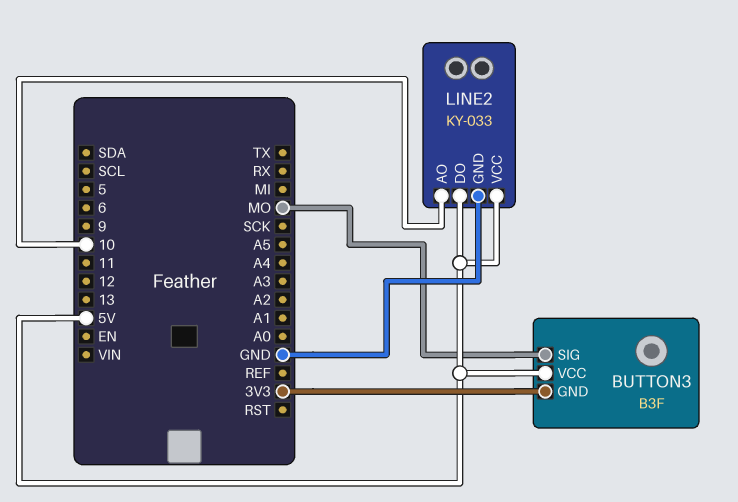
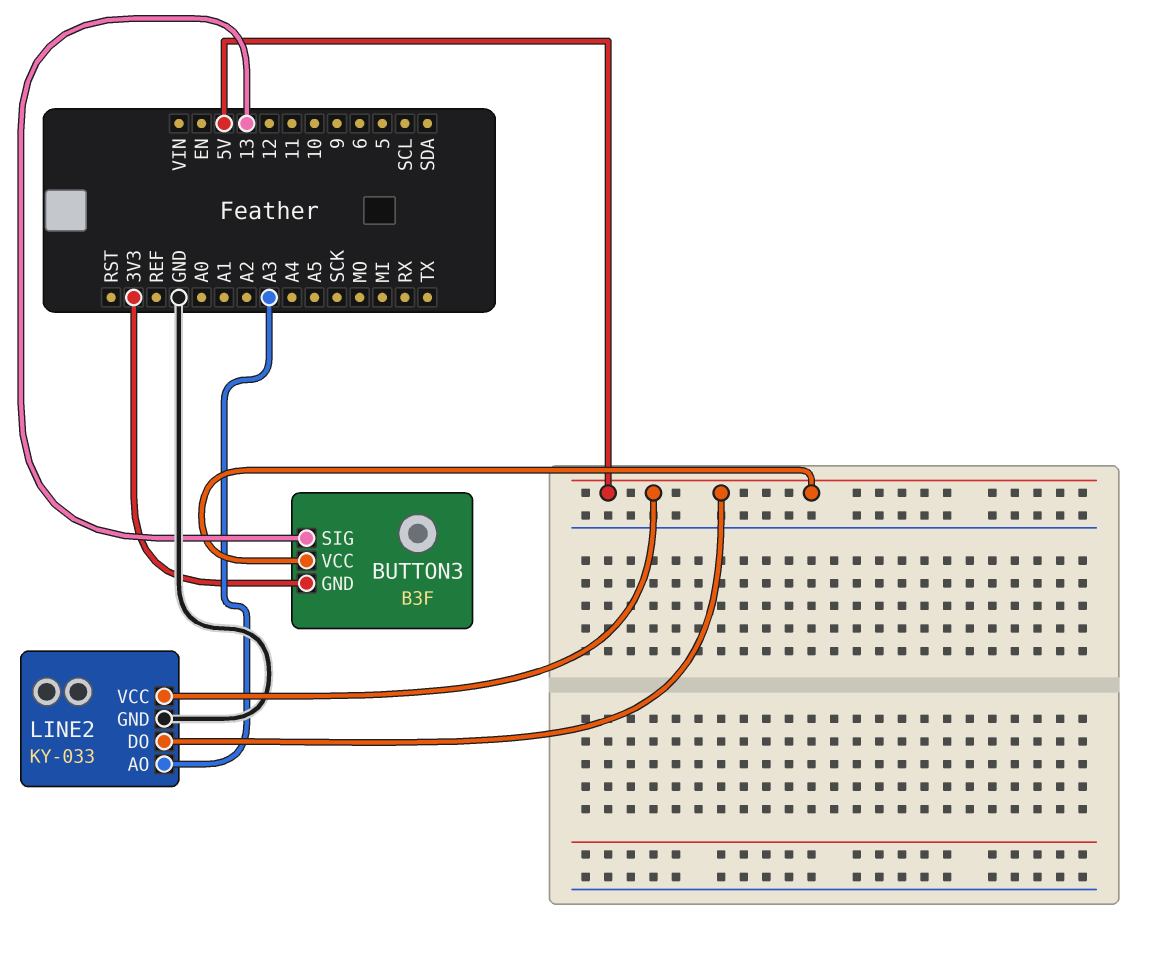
BUTTON3 pin SIG: MO -> 13
LINE2 pin AO: 10 -> A3

